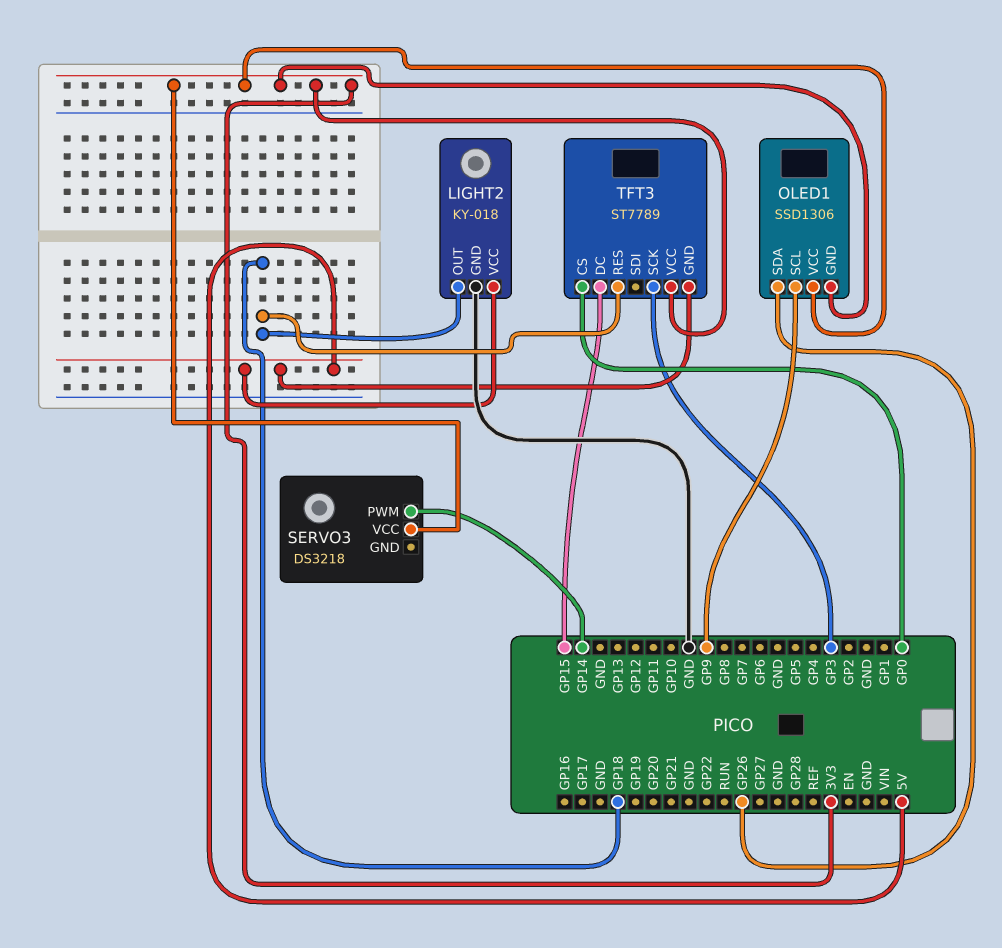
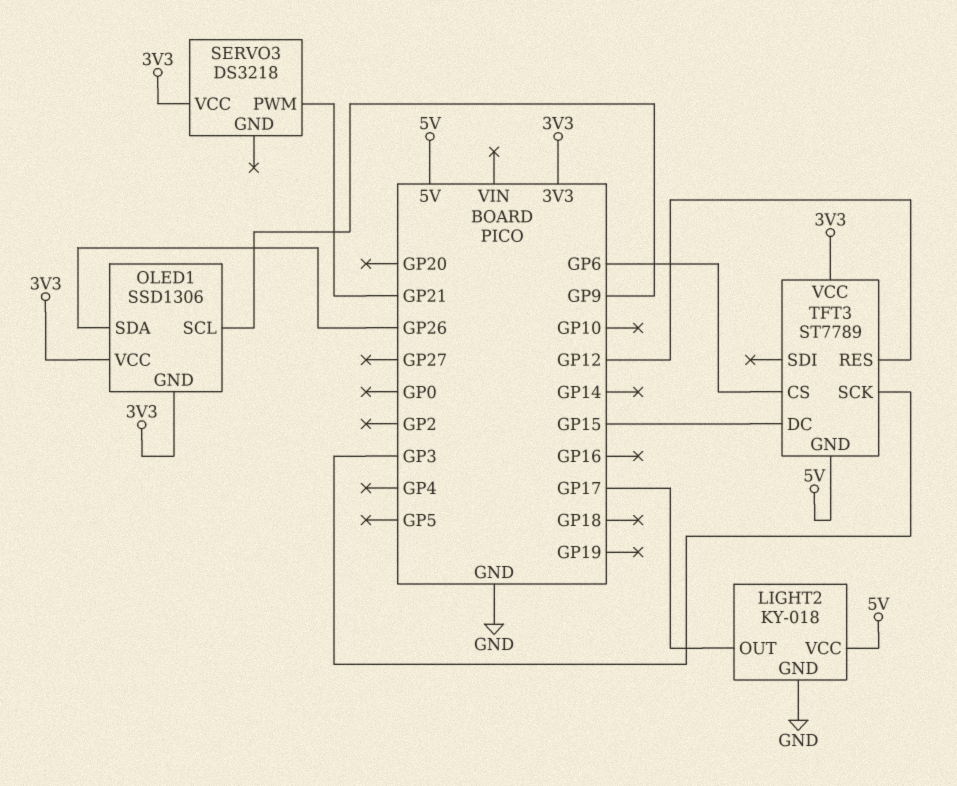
LIGHT2 pin OUT: GP18 -> GP17
SERVO3 pin PWM: GP14 -> GP21
TFT3 pin CS: GP0 -> GP6
TFT3 pin RES: GP18 -> GP12

